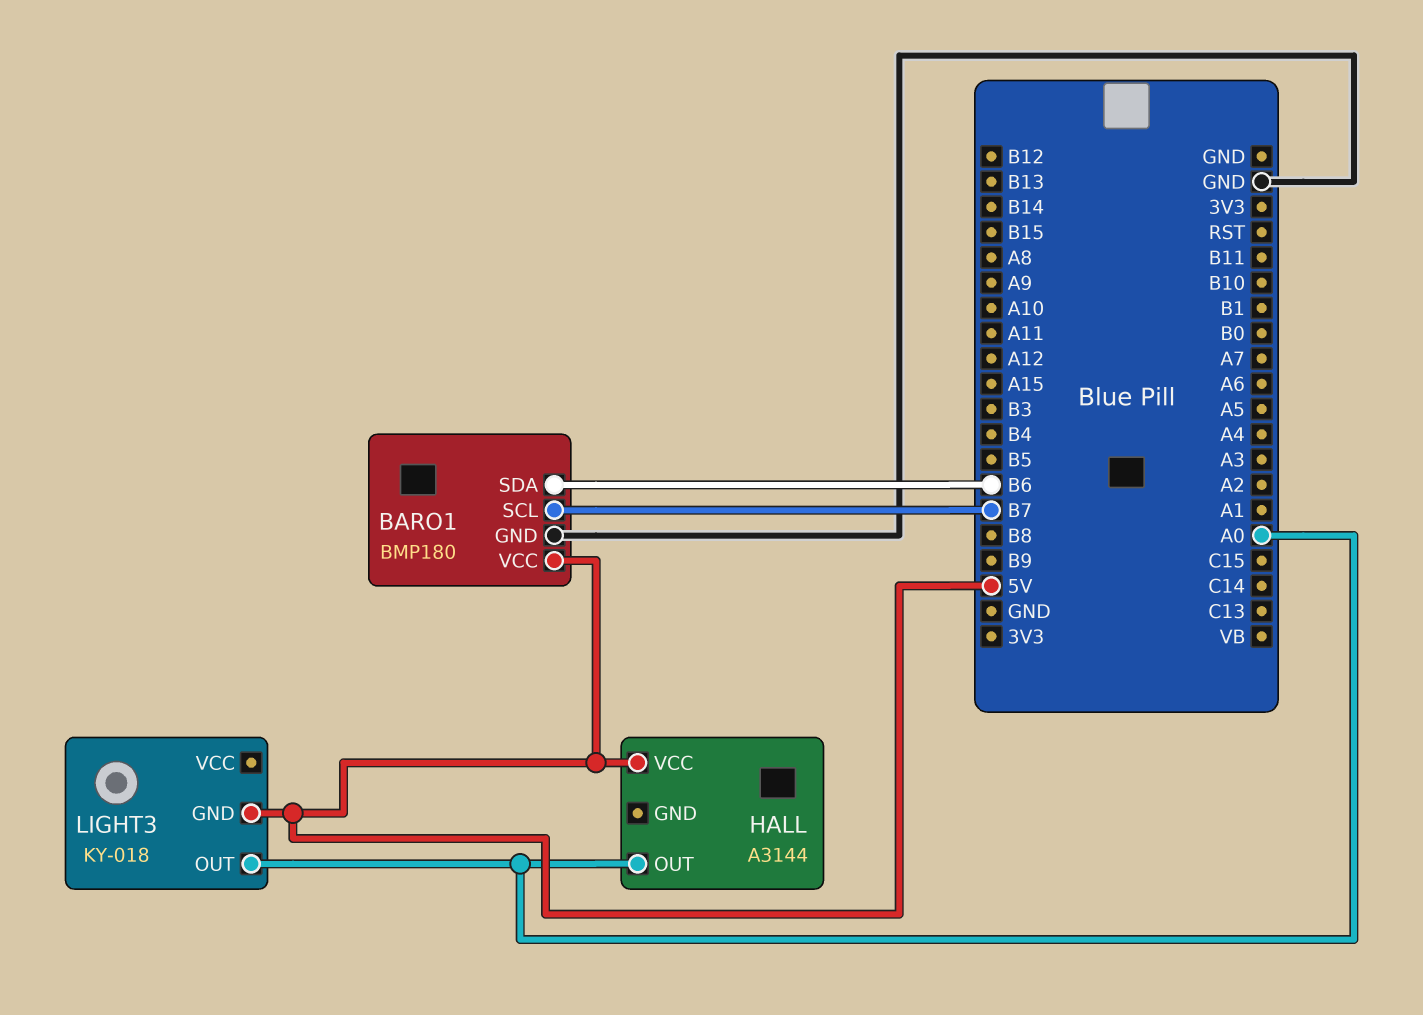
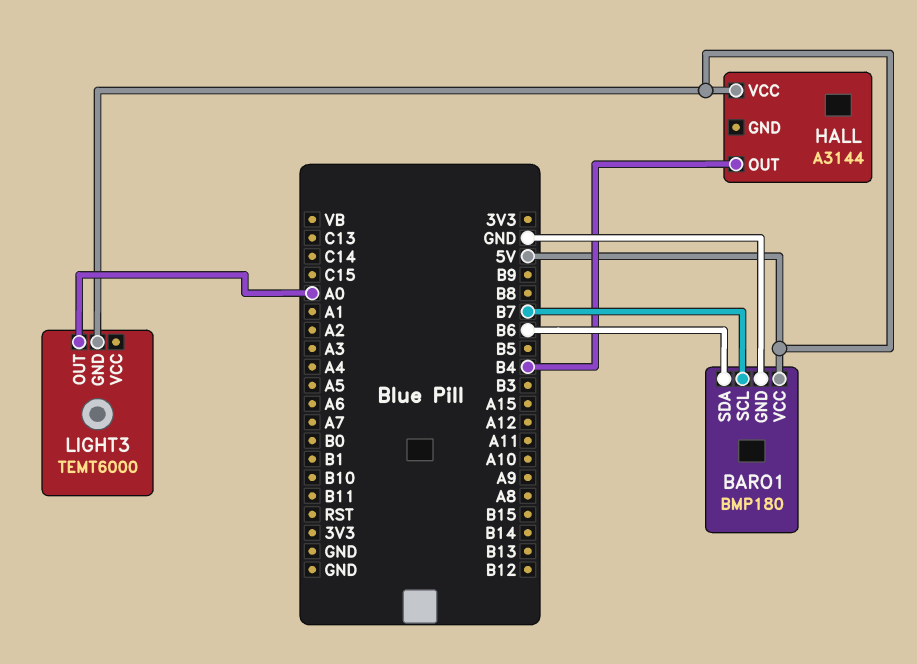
HALL pin OUT: A0 -> B4
LIGHT3: KY-018 -> TEMT6000

